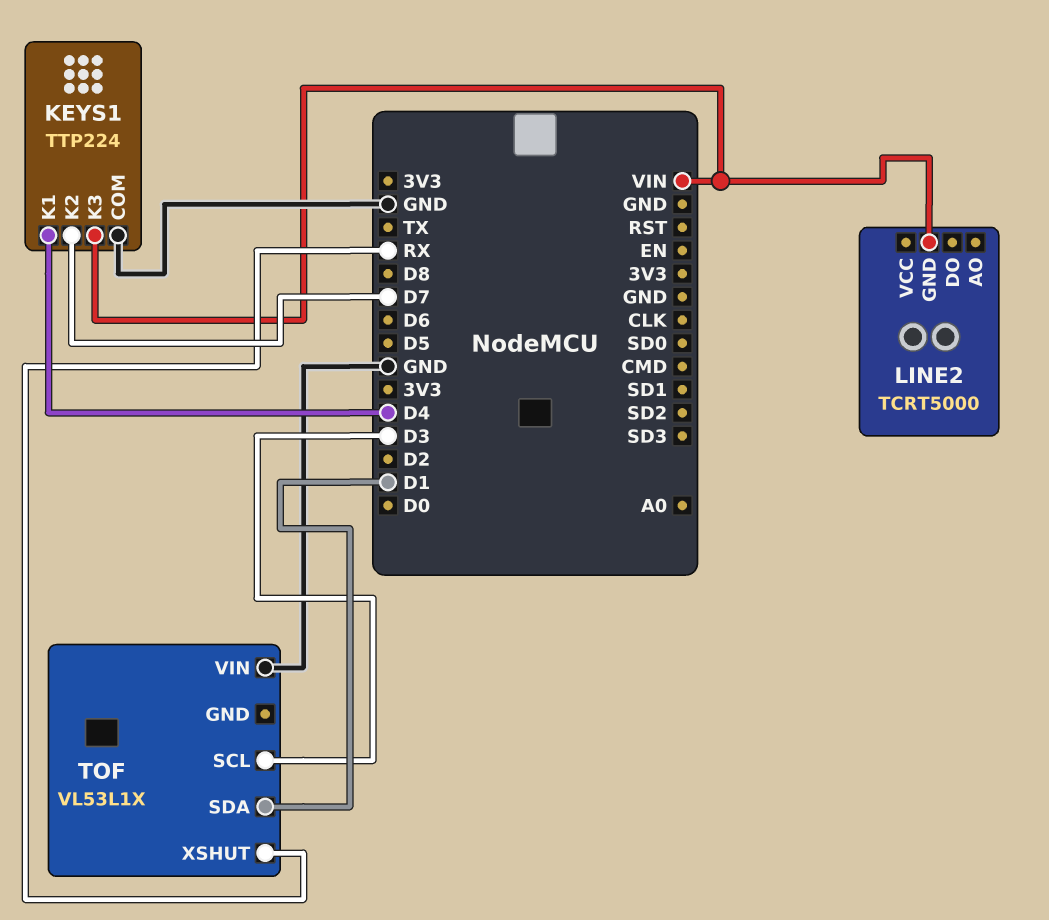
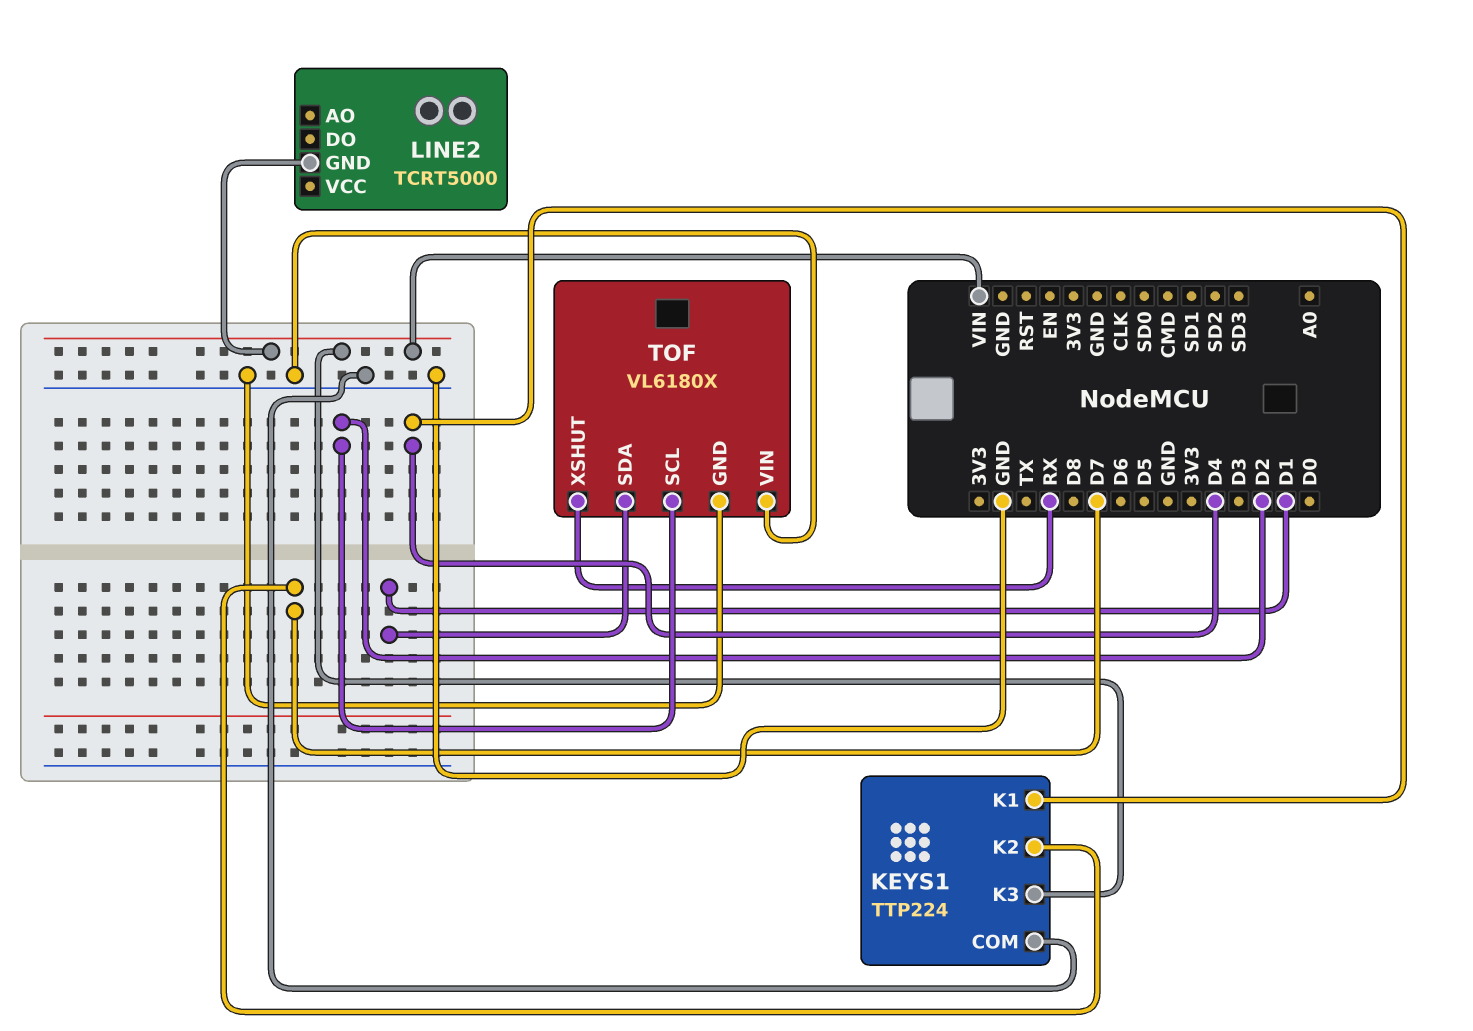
TOF: VL53L1X -> VL6180X
TOF pin GND: none -> GND
TOF pin SCL: D3 -> D2

